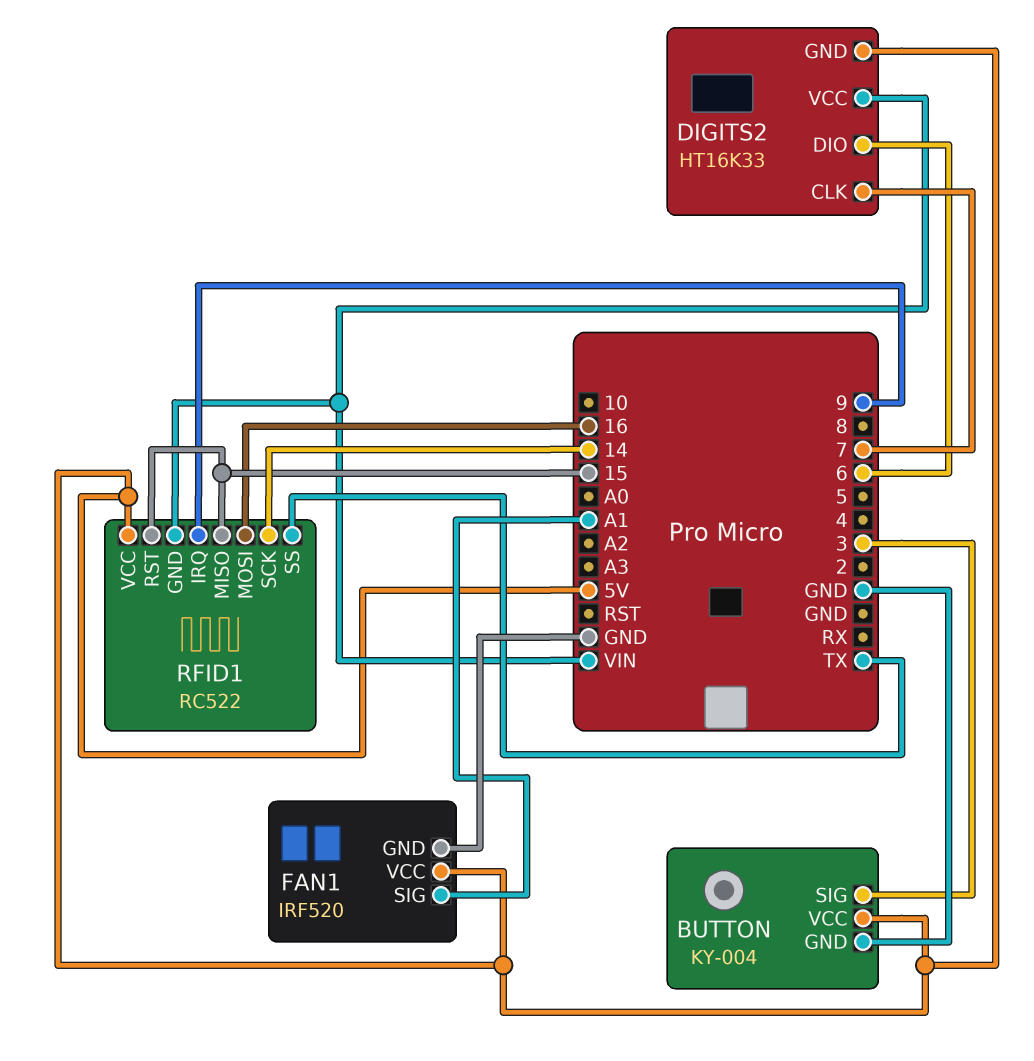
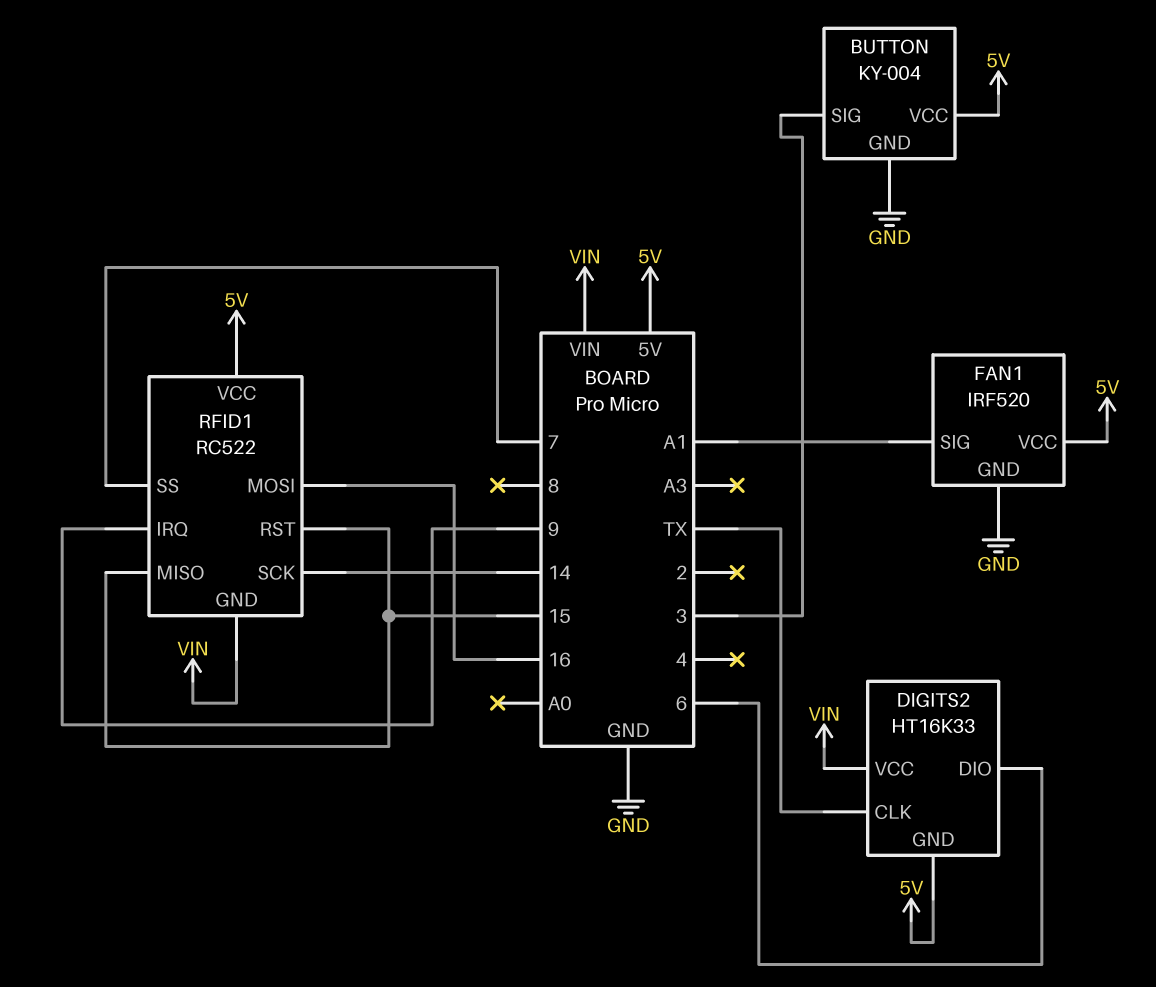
DIGITS2 pin CLK: 7 -> TX
RFID1 pin SS: TX -> 7

